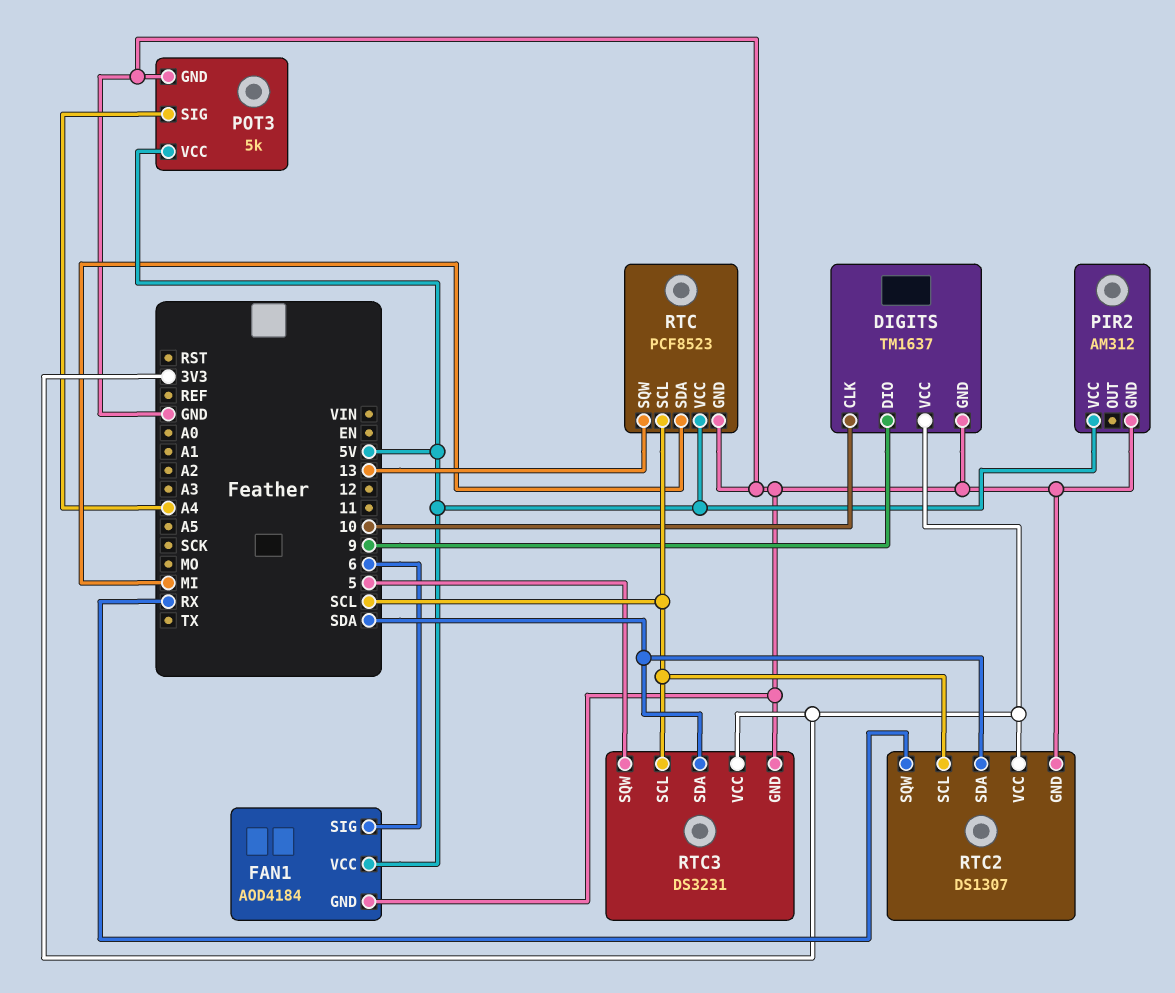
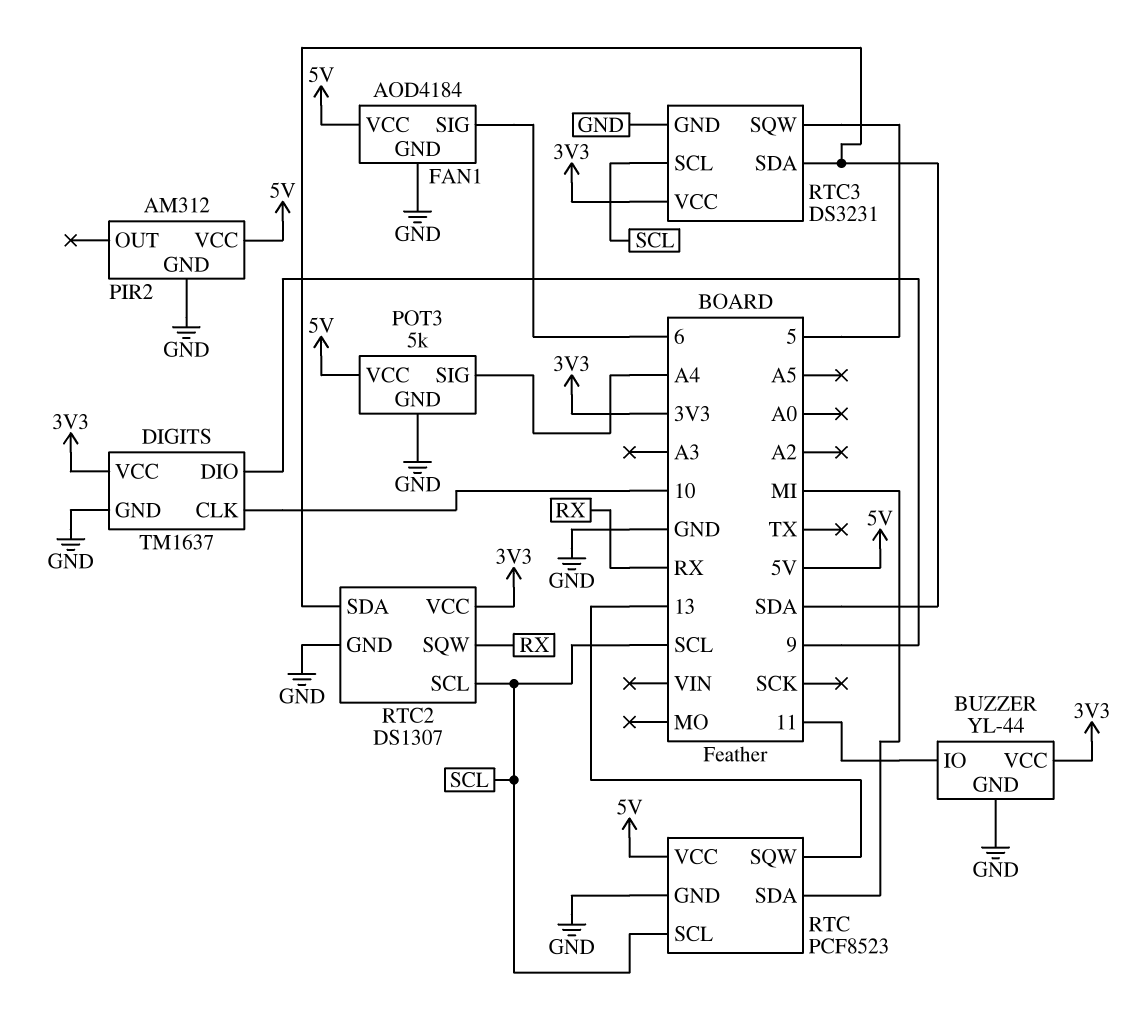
BUZZER: none -> YL-44
BUZZER pin GND: none -> GND
BUZZER pin IO: none -> 11
BUZZER pin VCC: none -> 3V3

